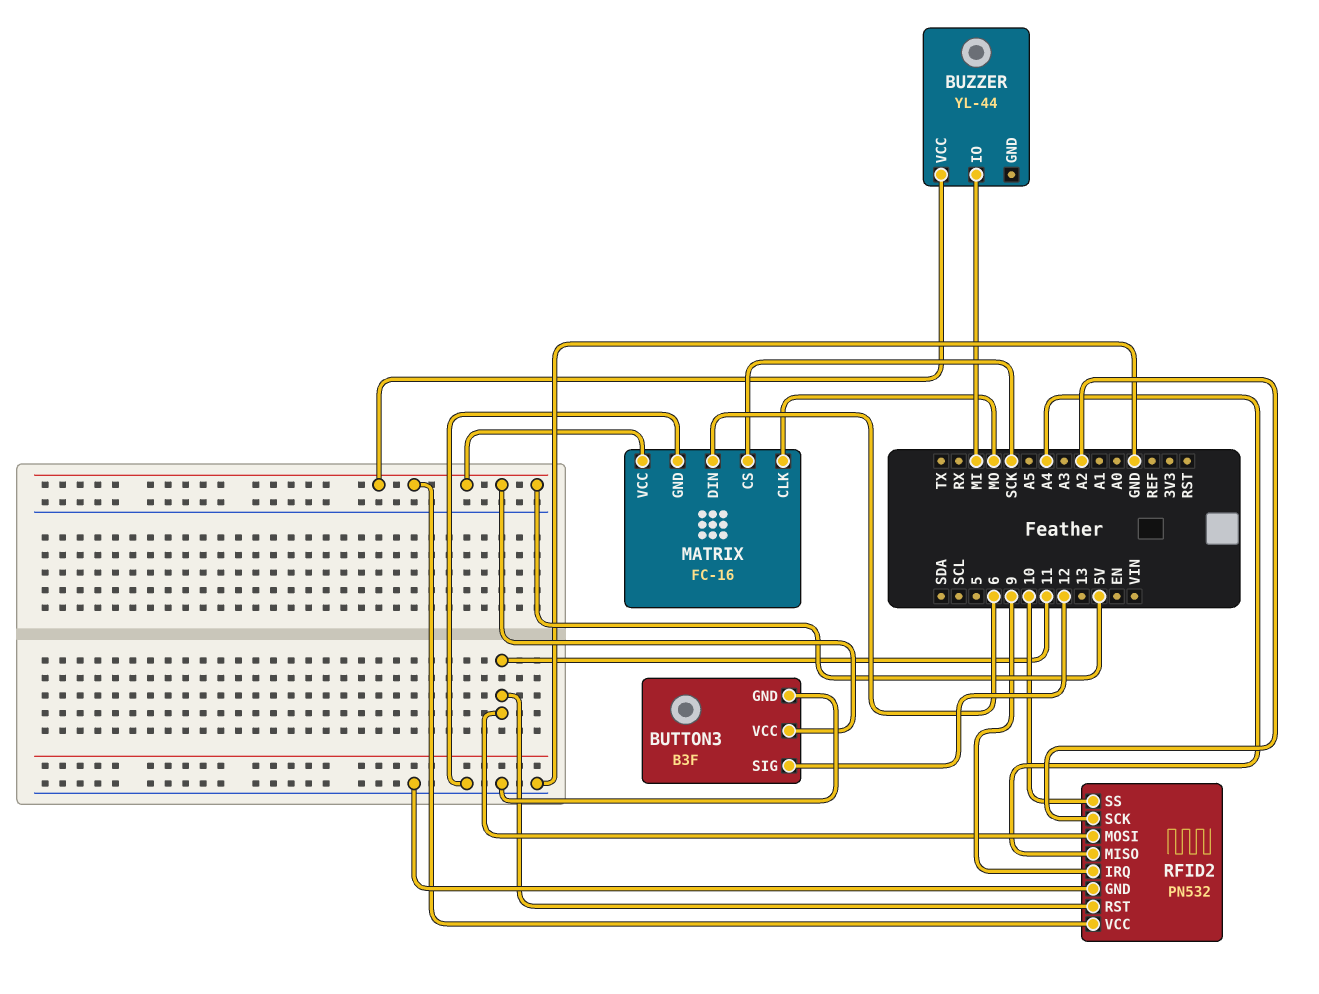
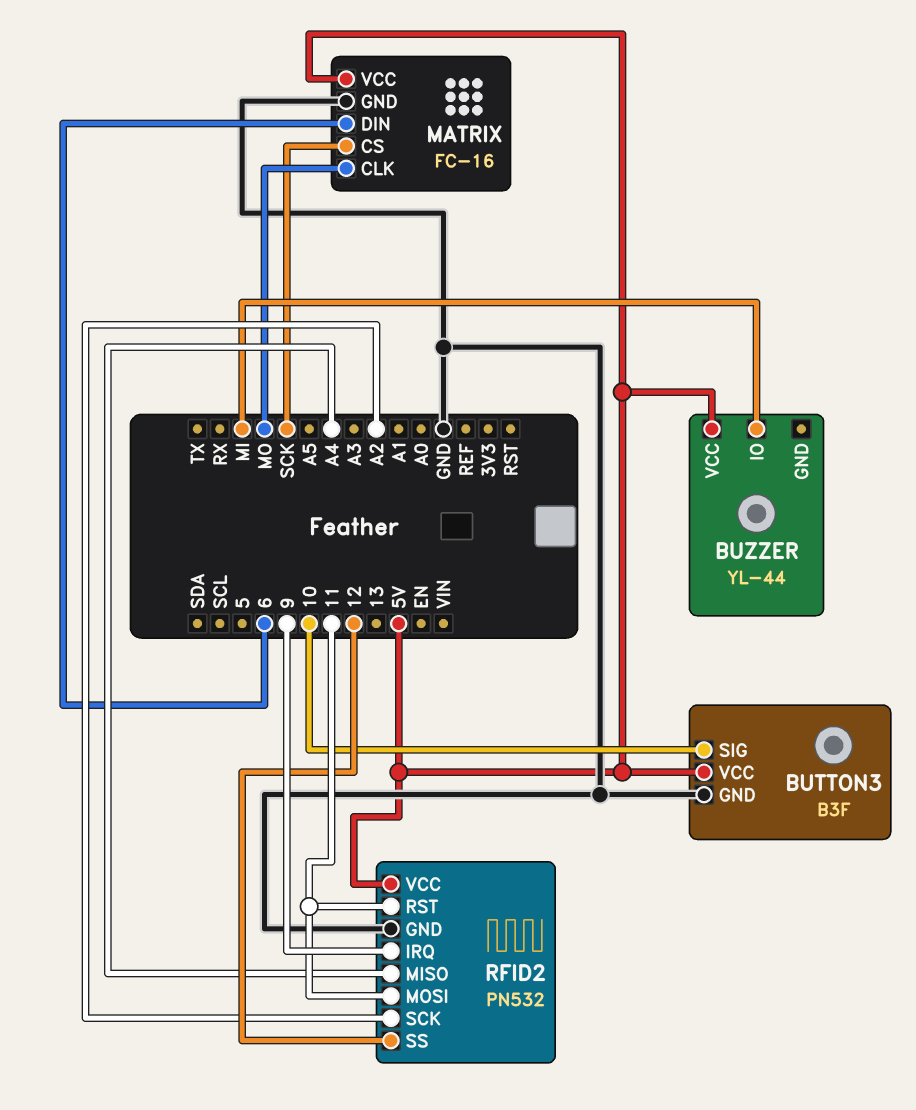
BUTTON3 pin SIG: 12 -> 10
RFID2 pin SS: 10 -> 12

